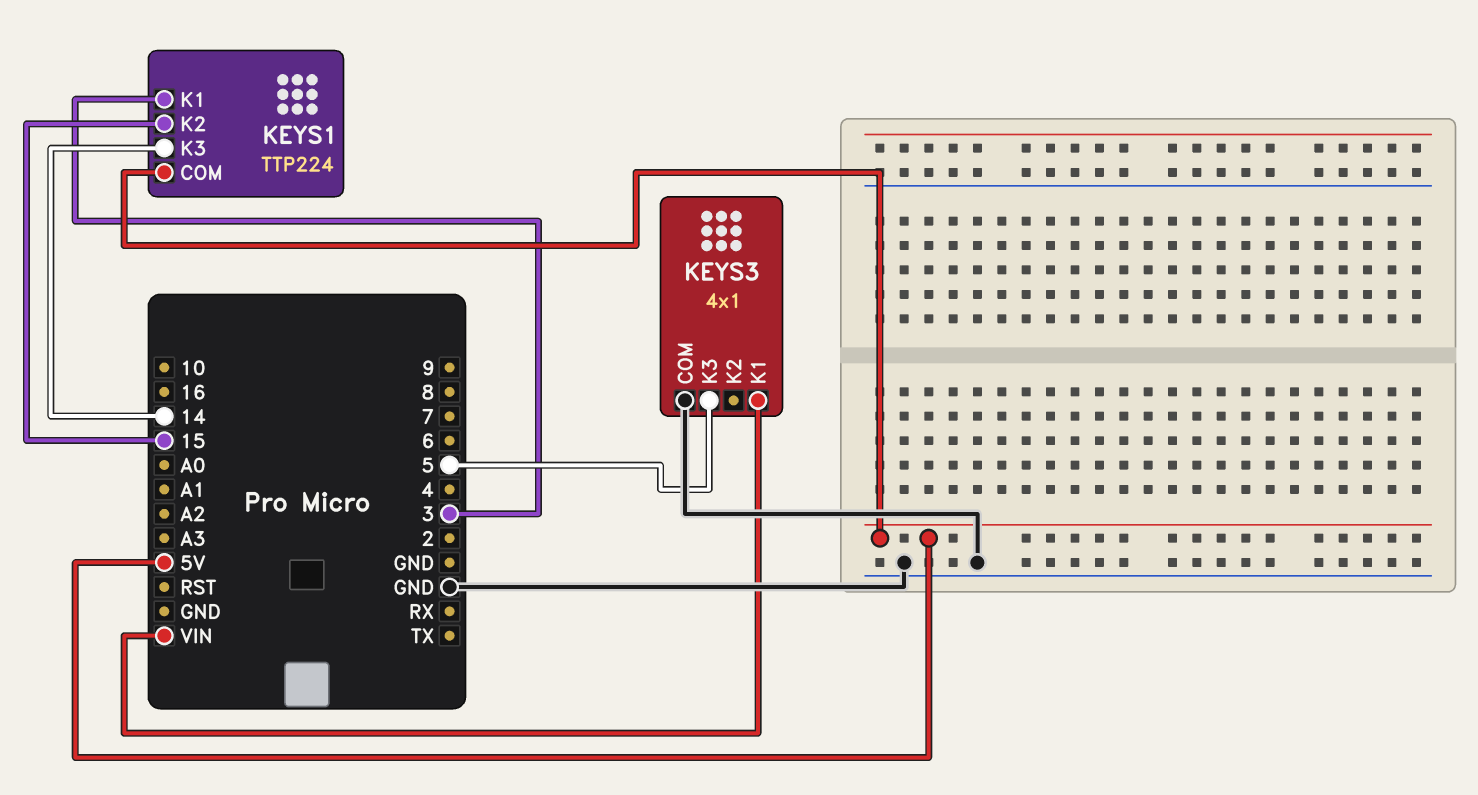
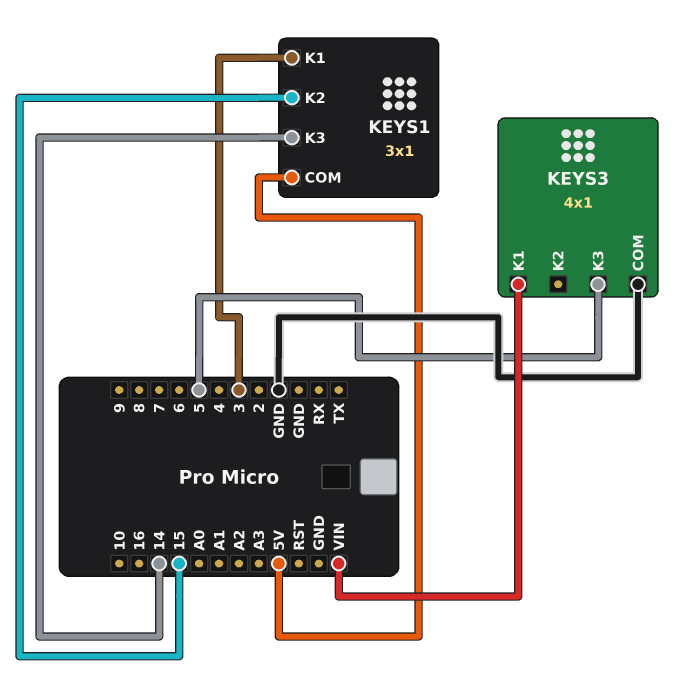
KEYS1: TTP224 -> 3x1

